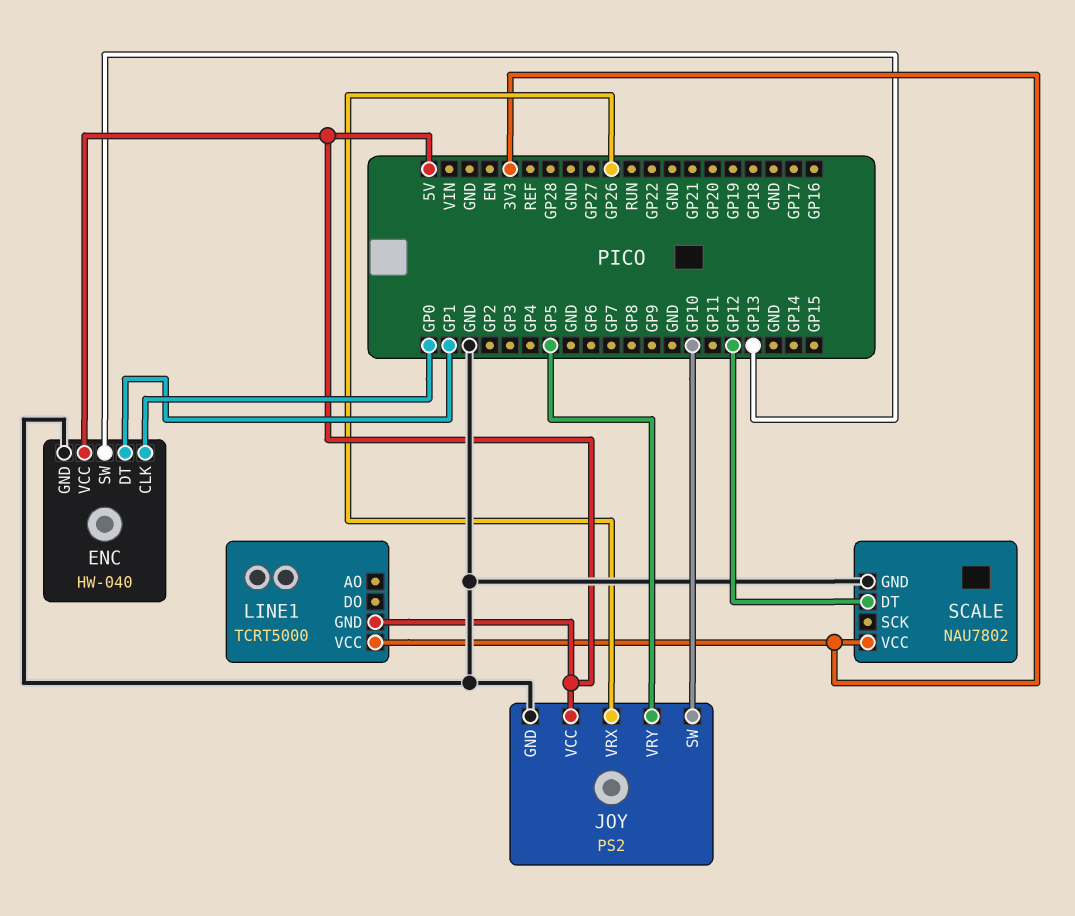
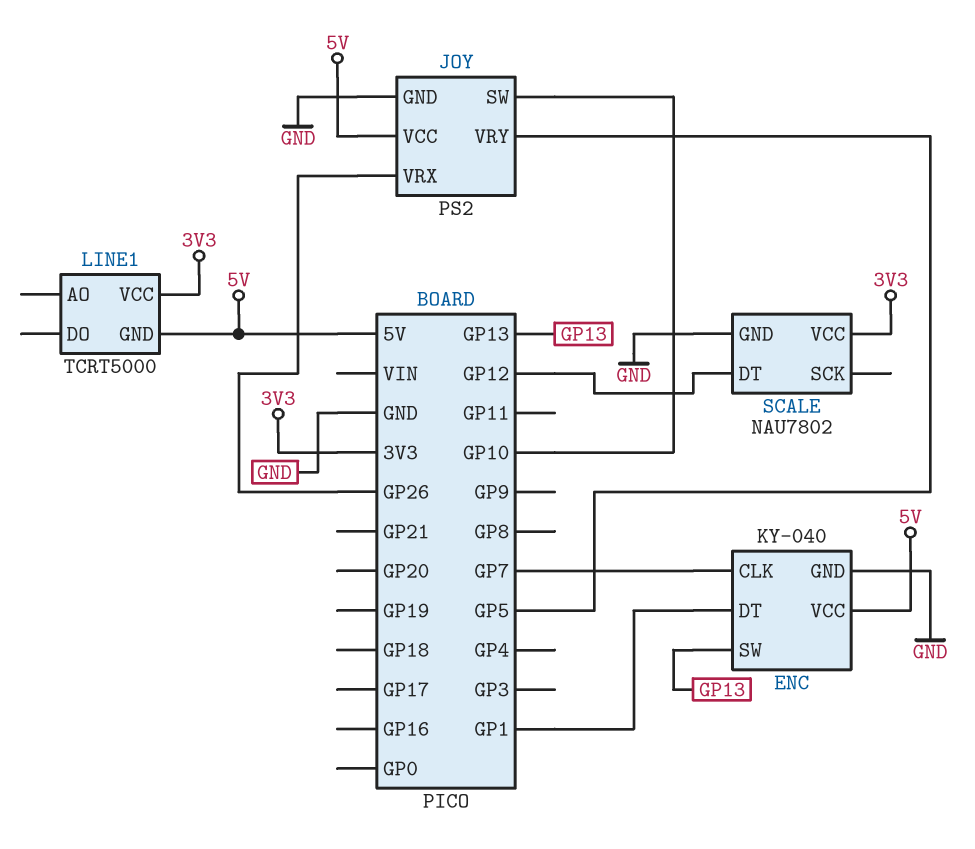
ENC: HW-040 -> KY-040
ENC pin CLK: GP0 -> GP7

